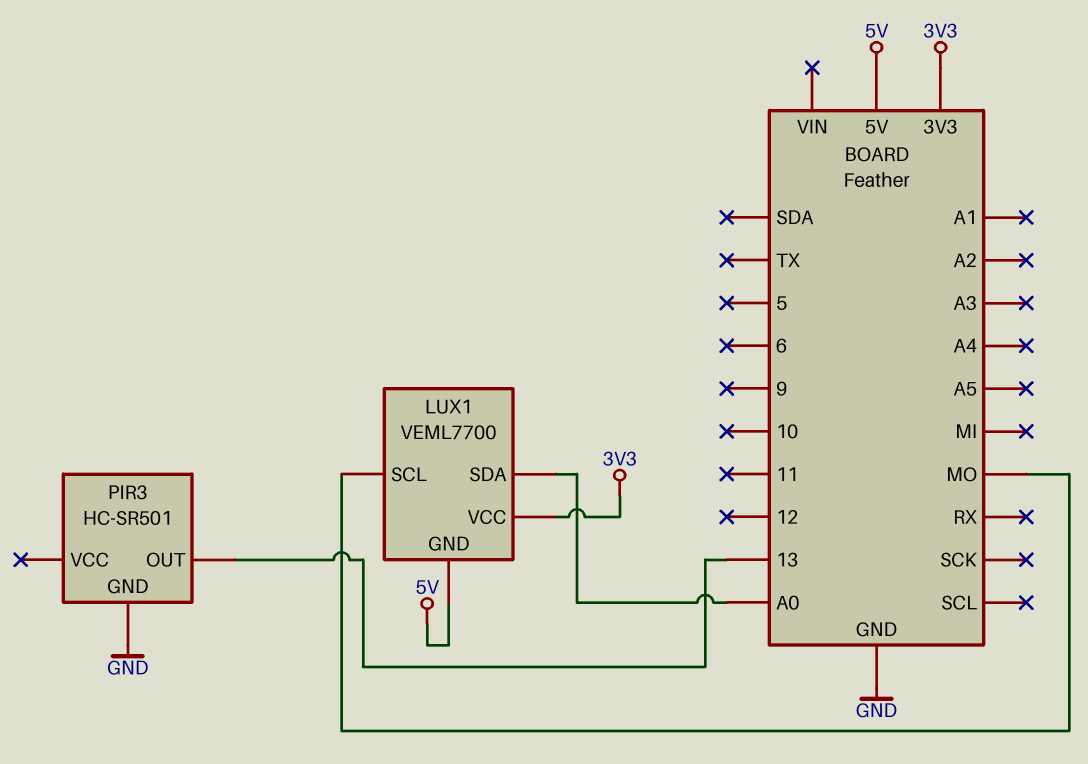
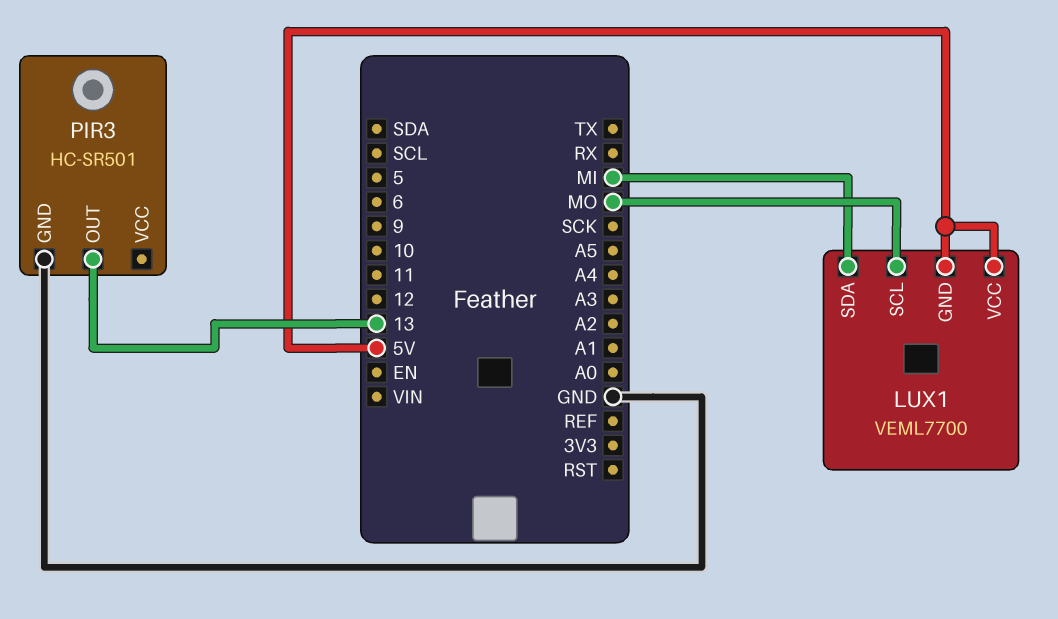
LUX1 pin SDA: A0 -> MI
LUX1 pin VCC: 3V3 -> 5V

